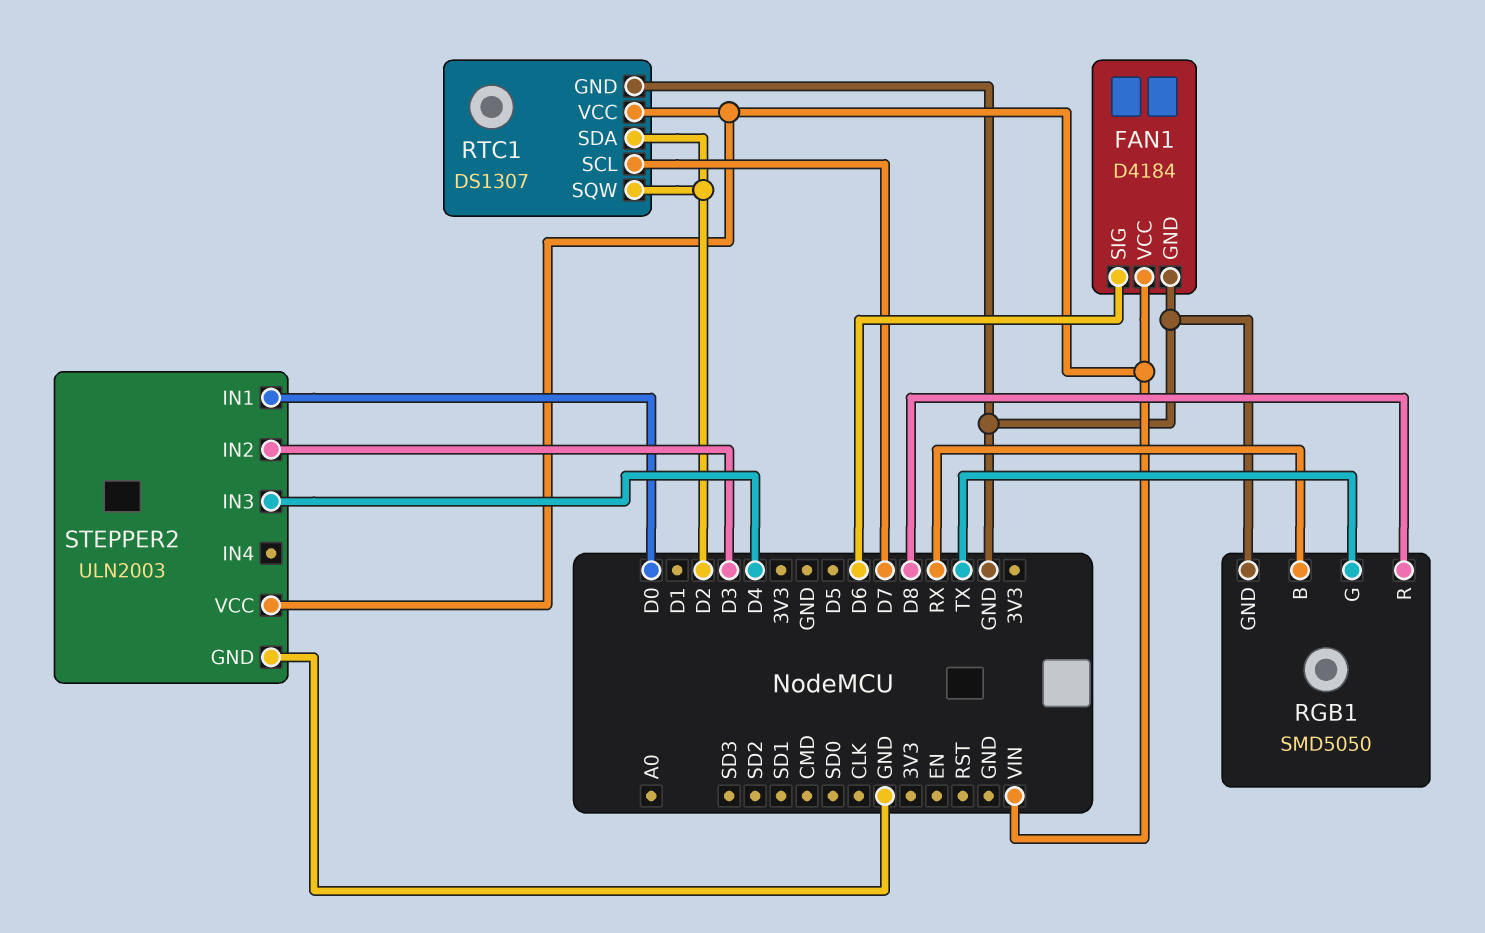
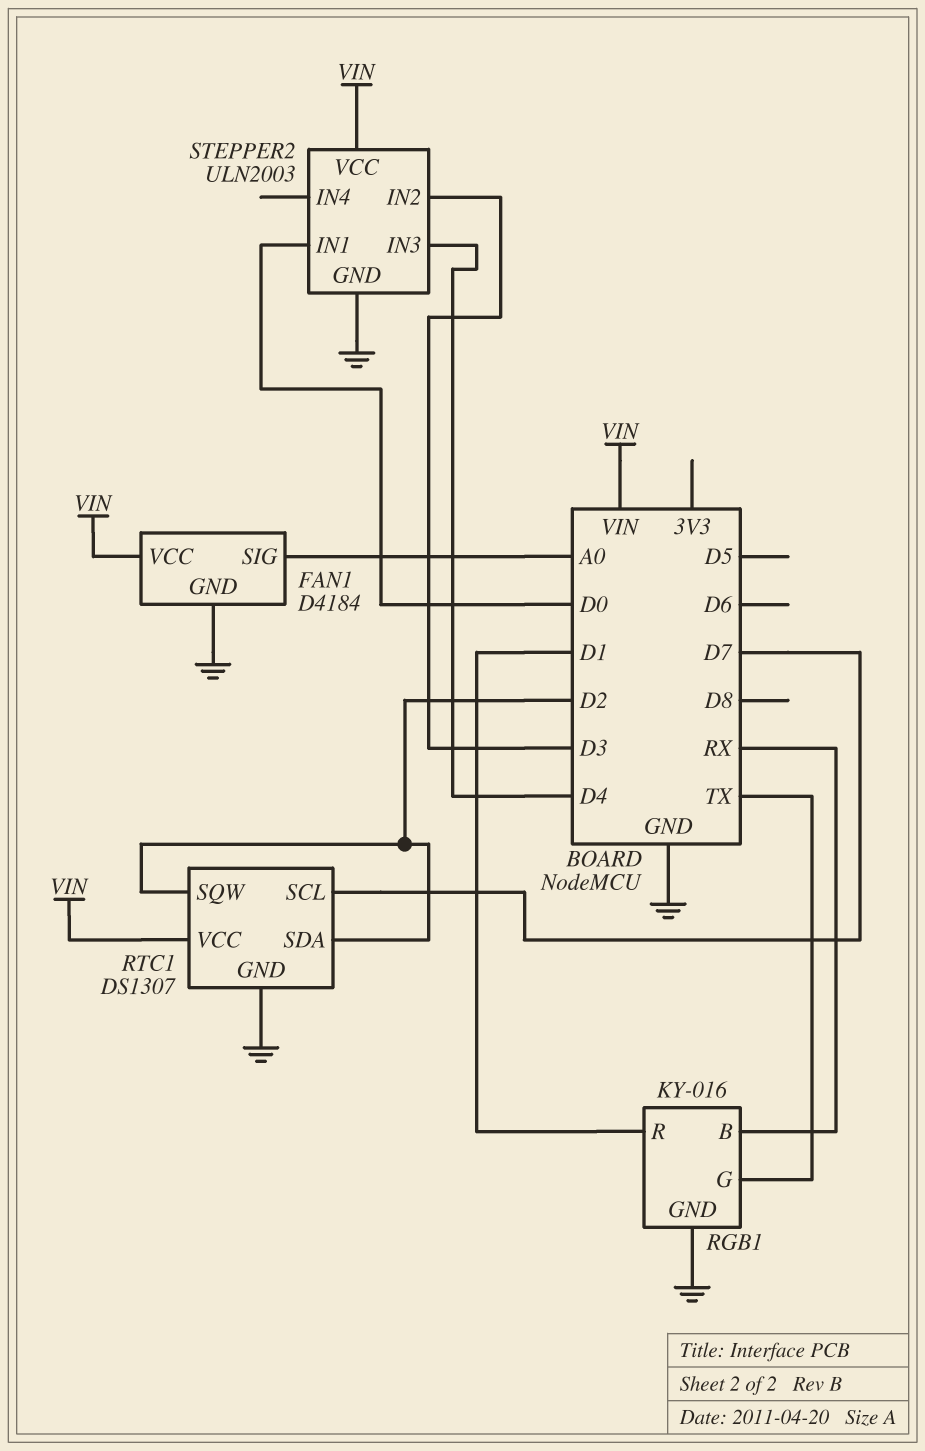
FAN1 pin SIG: D6 -> A0
RGB1: SMD5050 -> KY-016
RGB1 pin R: D8 -> D1

